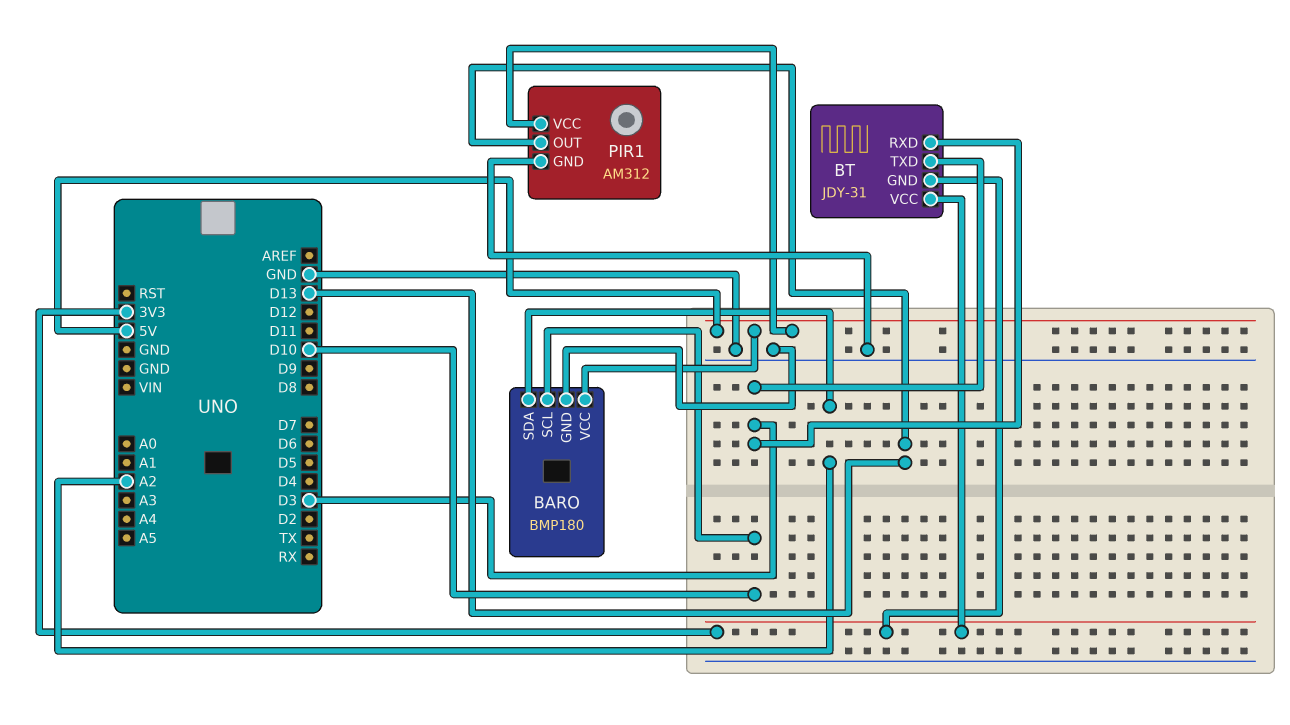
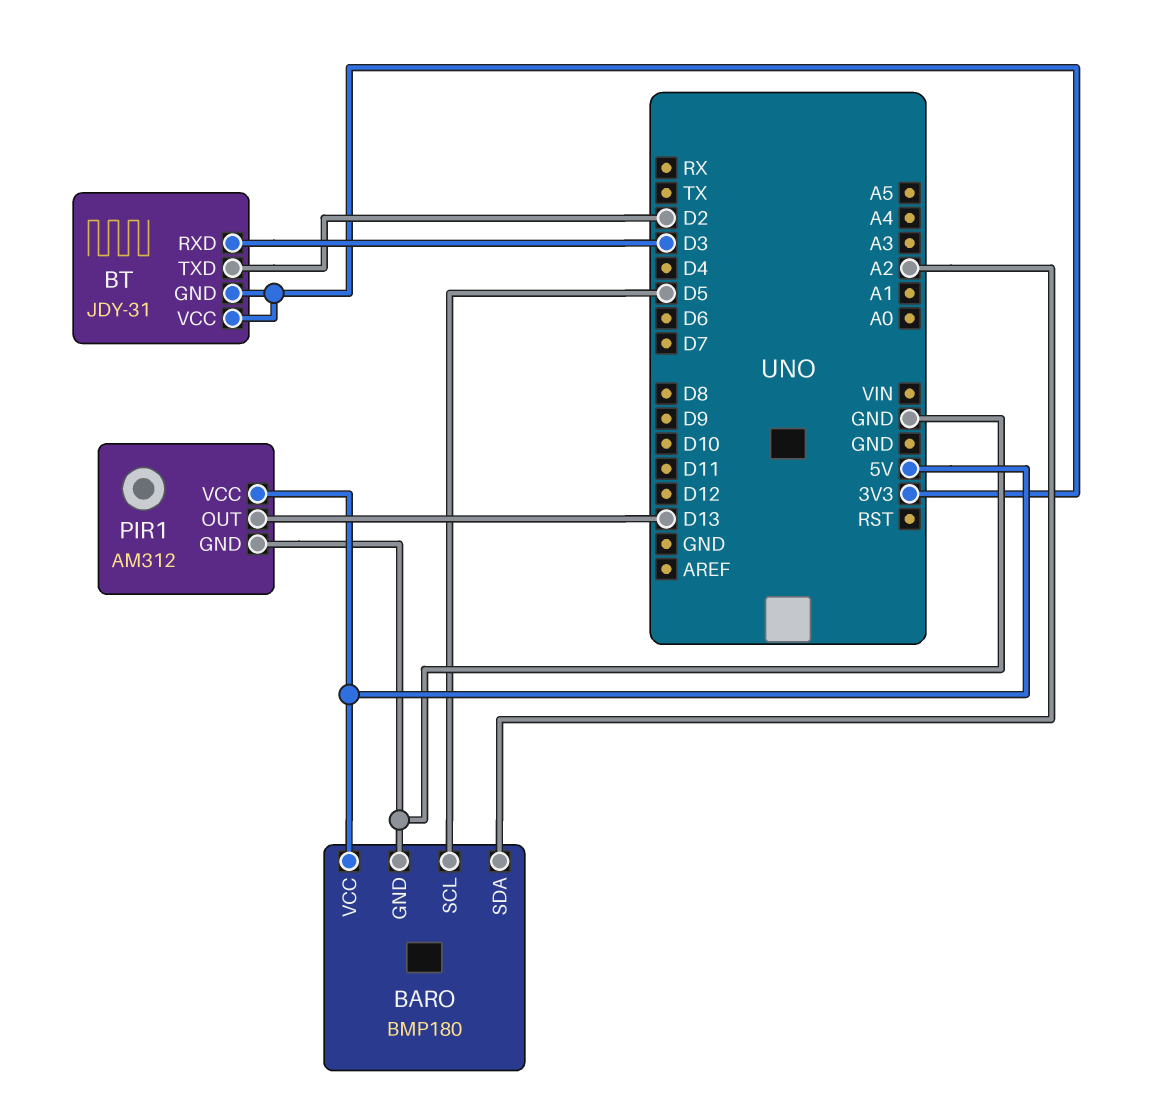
BARO pin SCL: D10 -> D5
BT pin TXD: D3 -> D2

